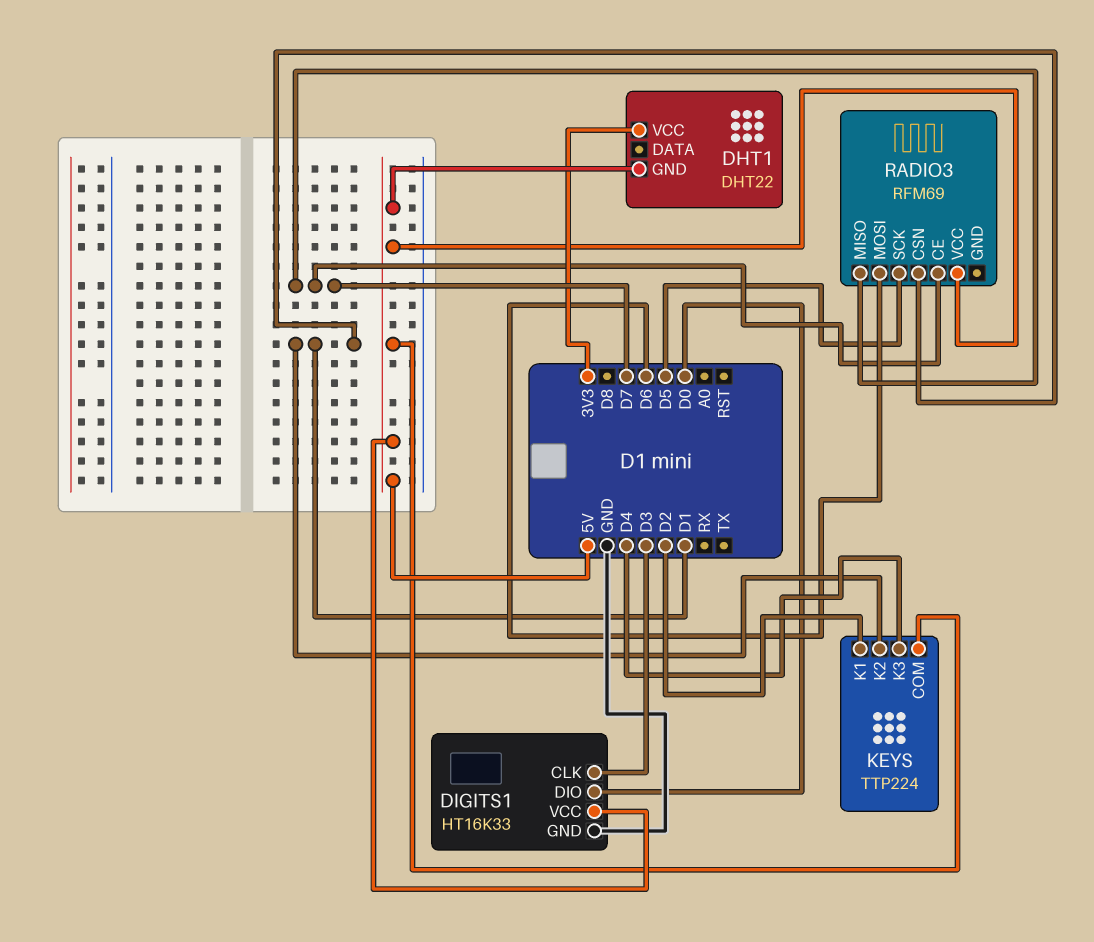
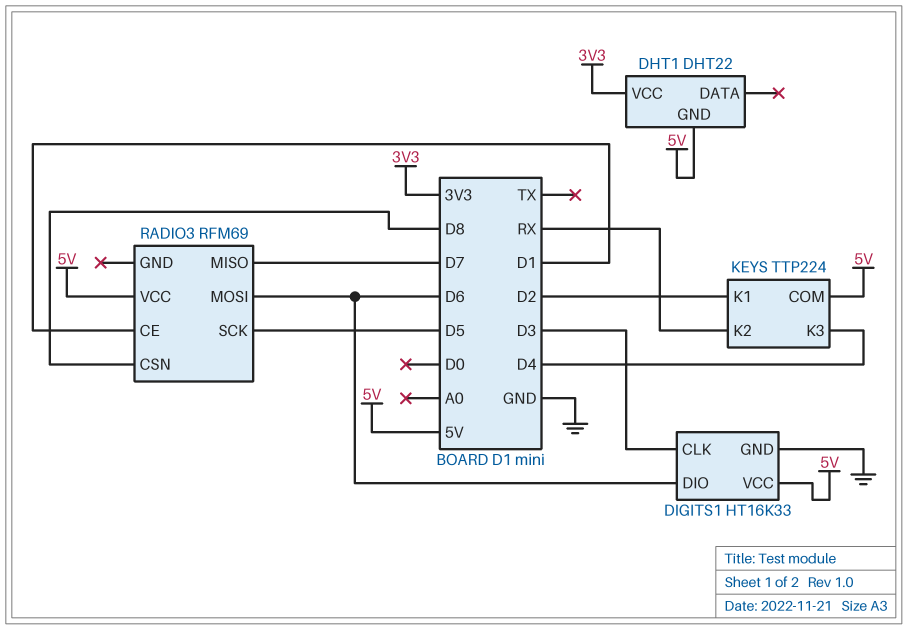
DIGITS1 pin DIO: D0 -> D6
KEYS pin K2: D1 -> RX
RADIO3 pin CE: D7 -> D1
RADIO3 pin CSN: D1 -> D8

